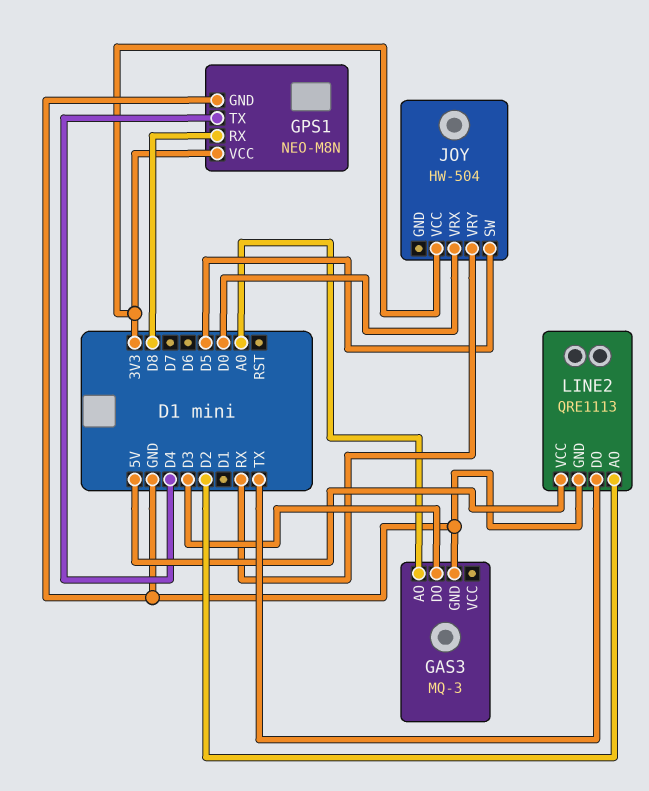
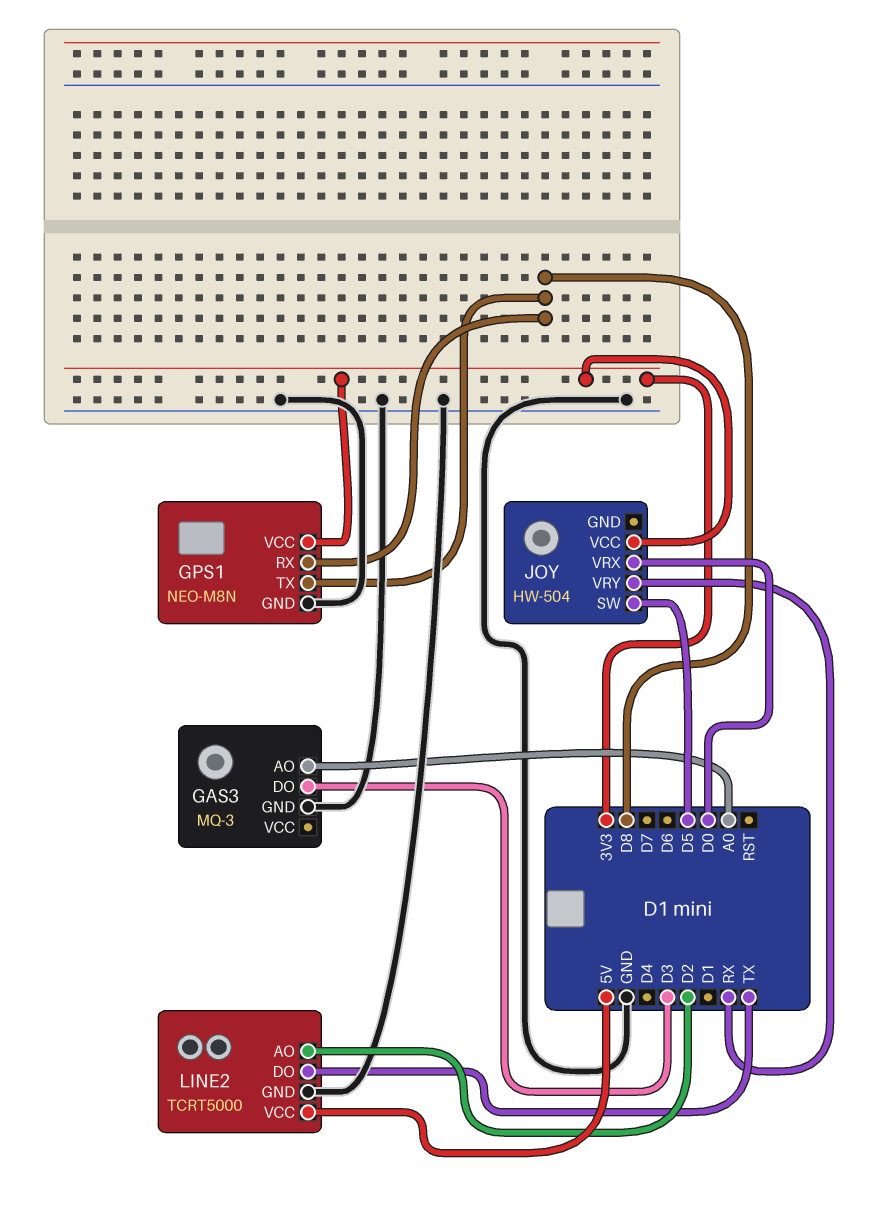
GPS1 pin TX: D4 -> D8
LINE2: QRE1113 -> TCRT5000

